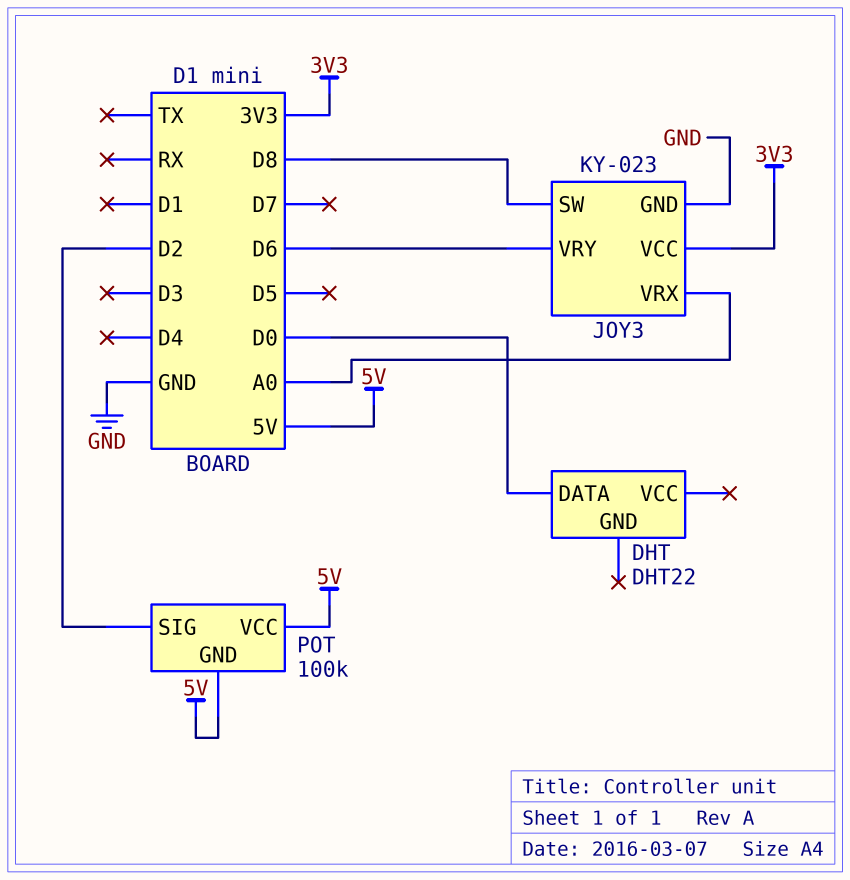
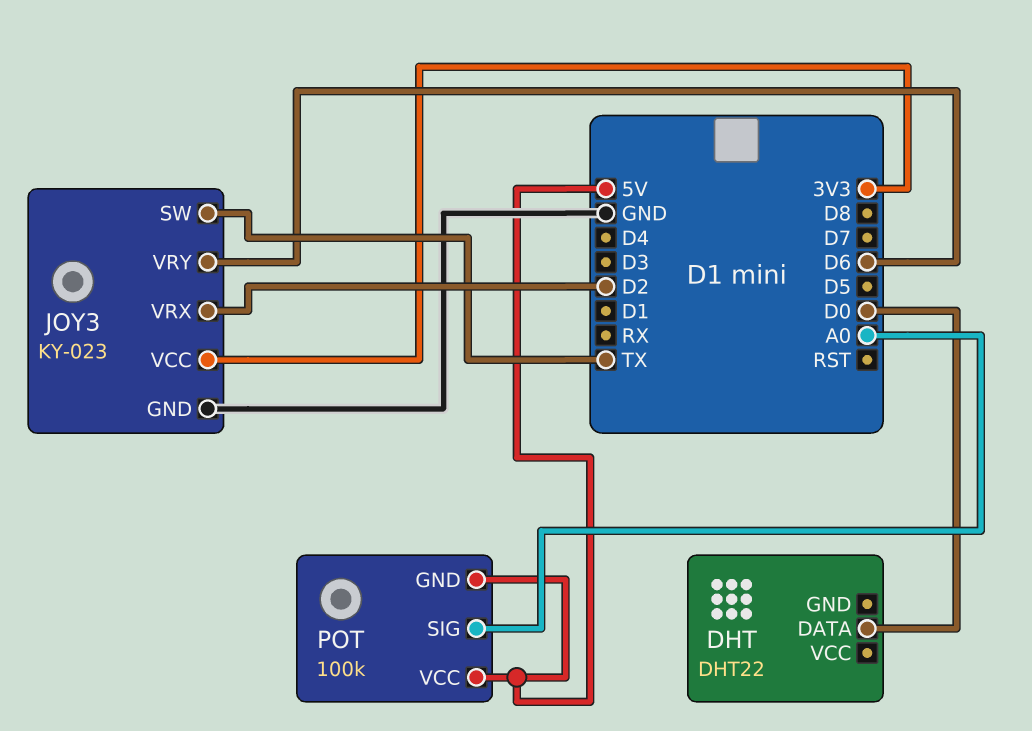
JOY3 pin SW: D8 -> TX
JOY3 pin VRX: A0 -> D2
POT pin SIG: D2 -> A0

